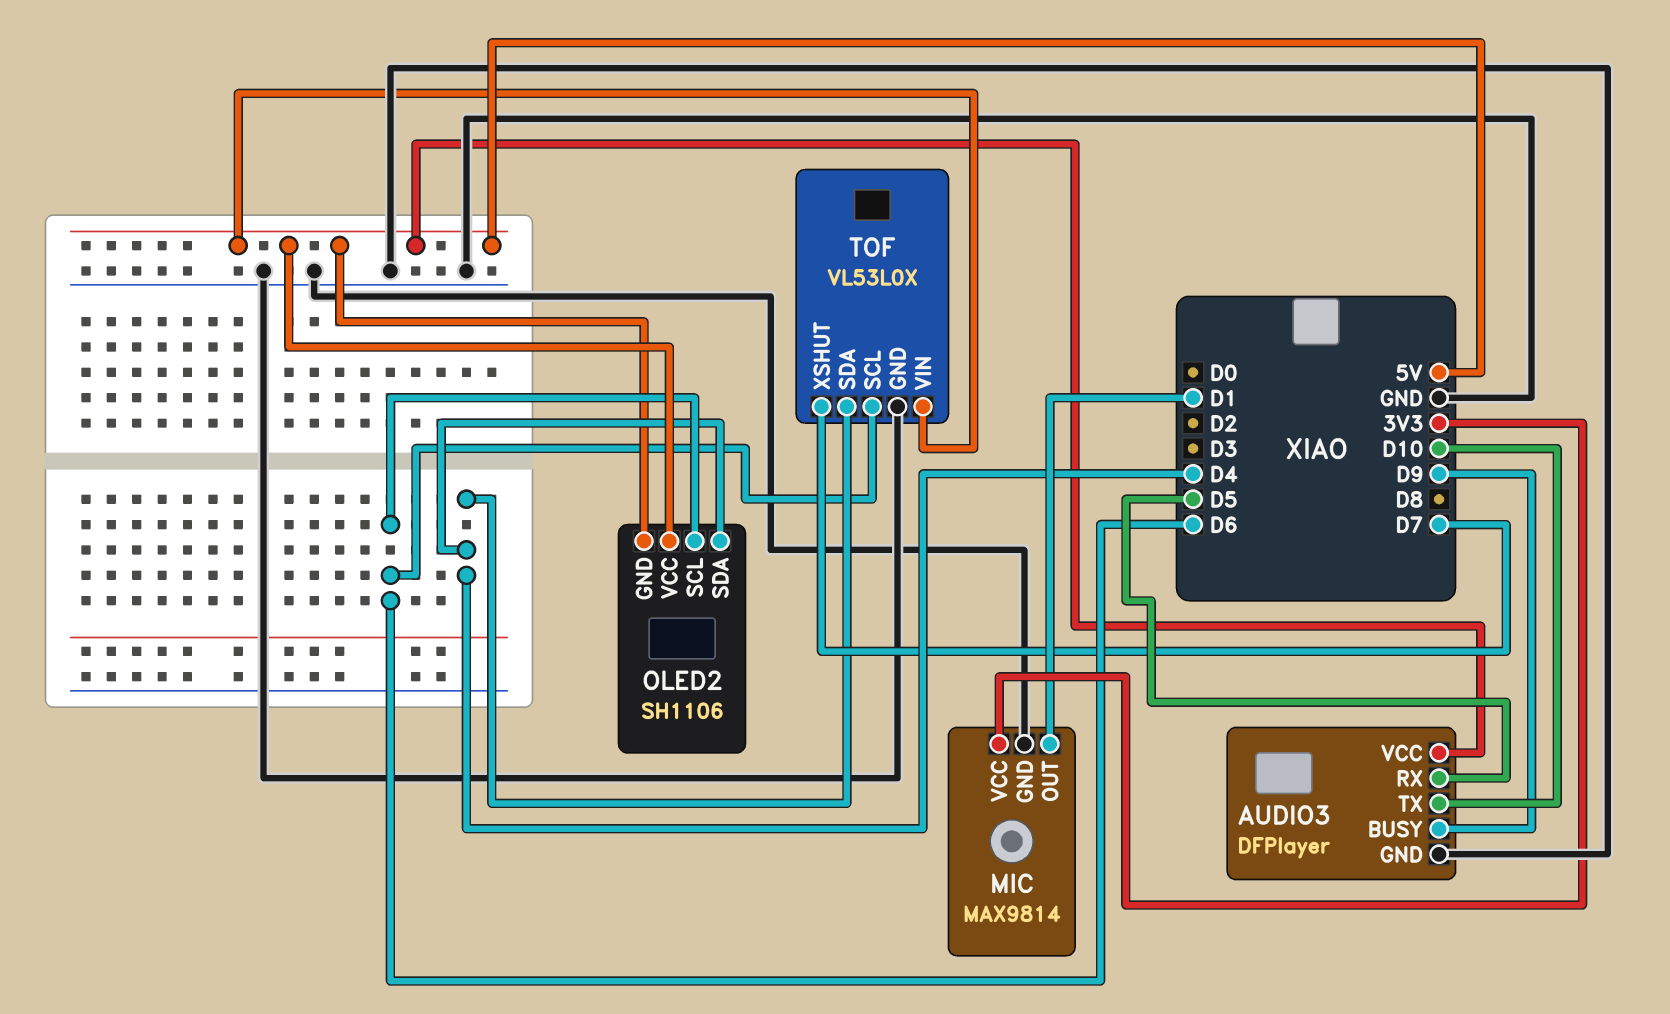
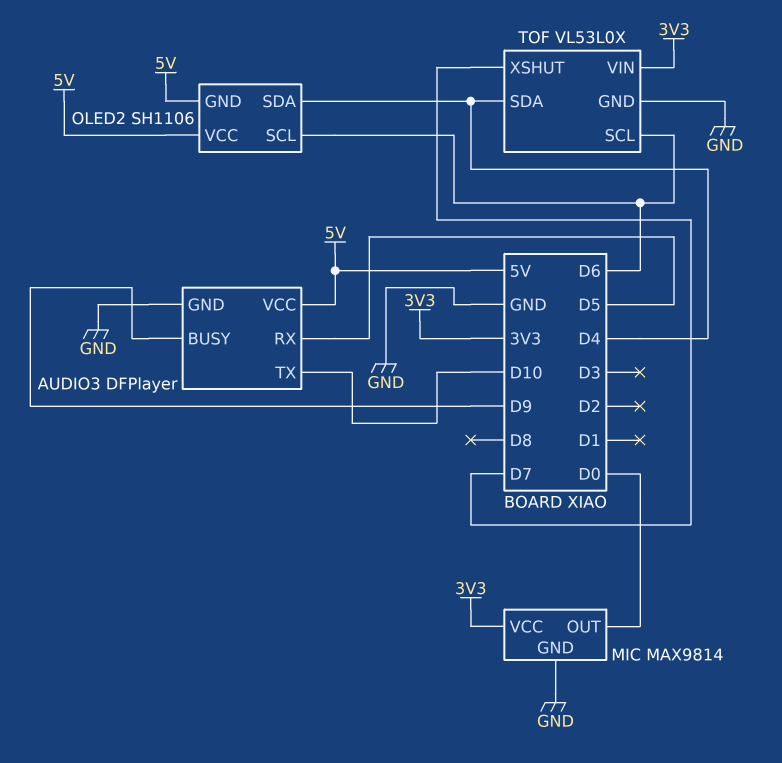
MIC pin OUT: D1 -> D0
TOF pin VIN: 5V -> 3V3

